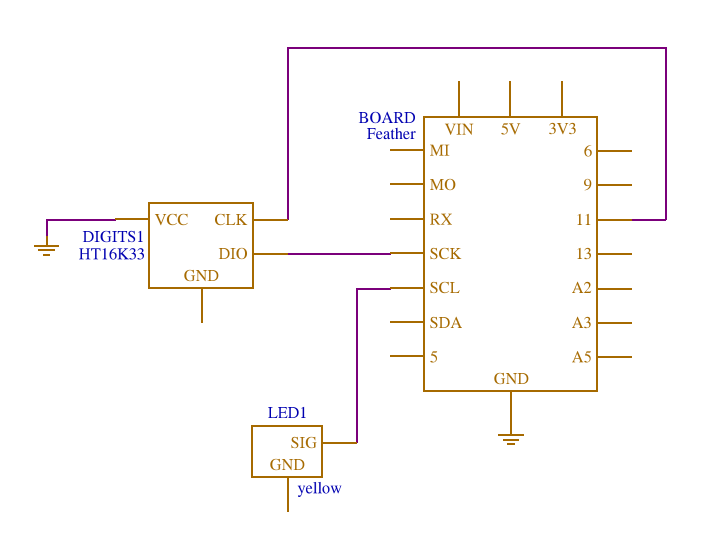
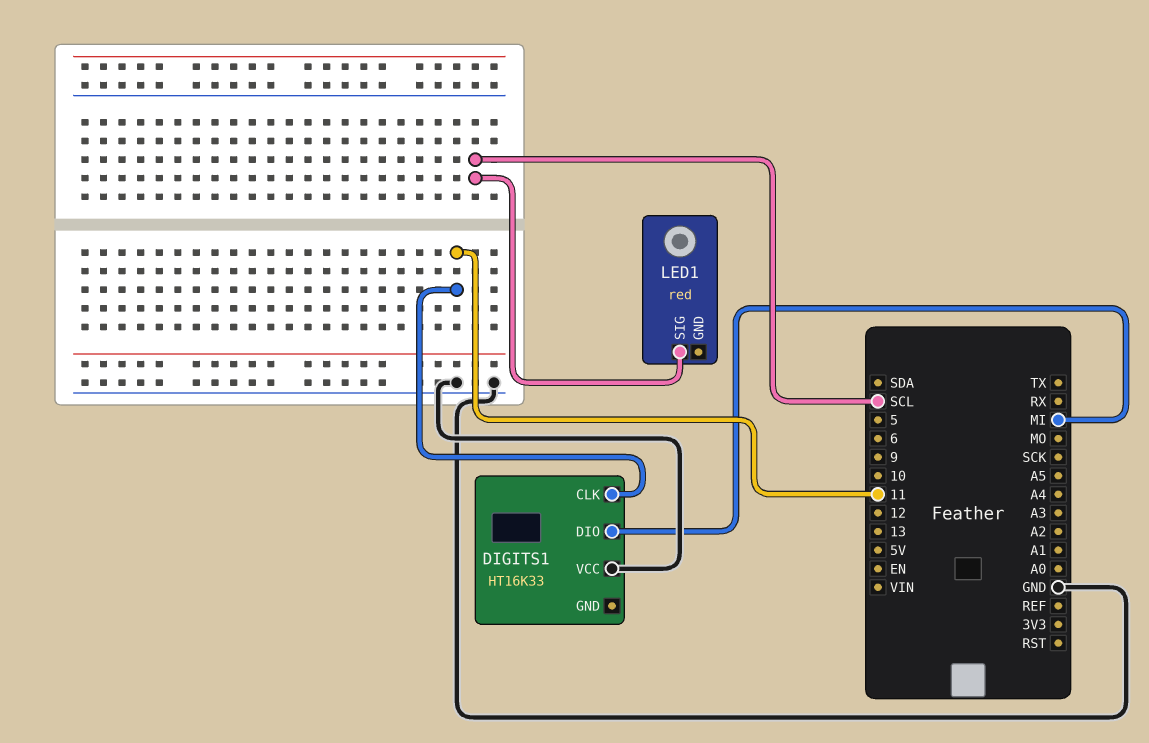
DIGITS1 pin DIO: SCK -> MI
LED1: yellow -> red

